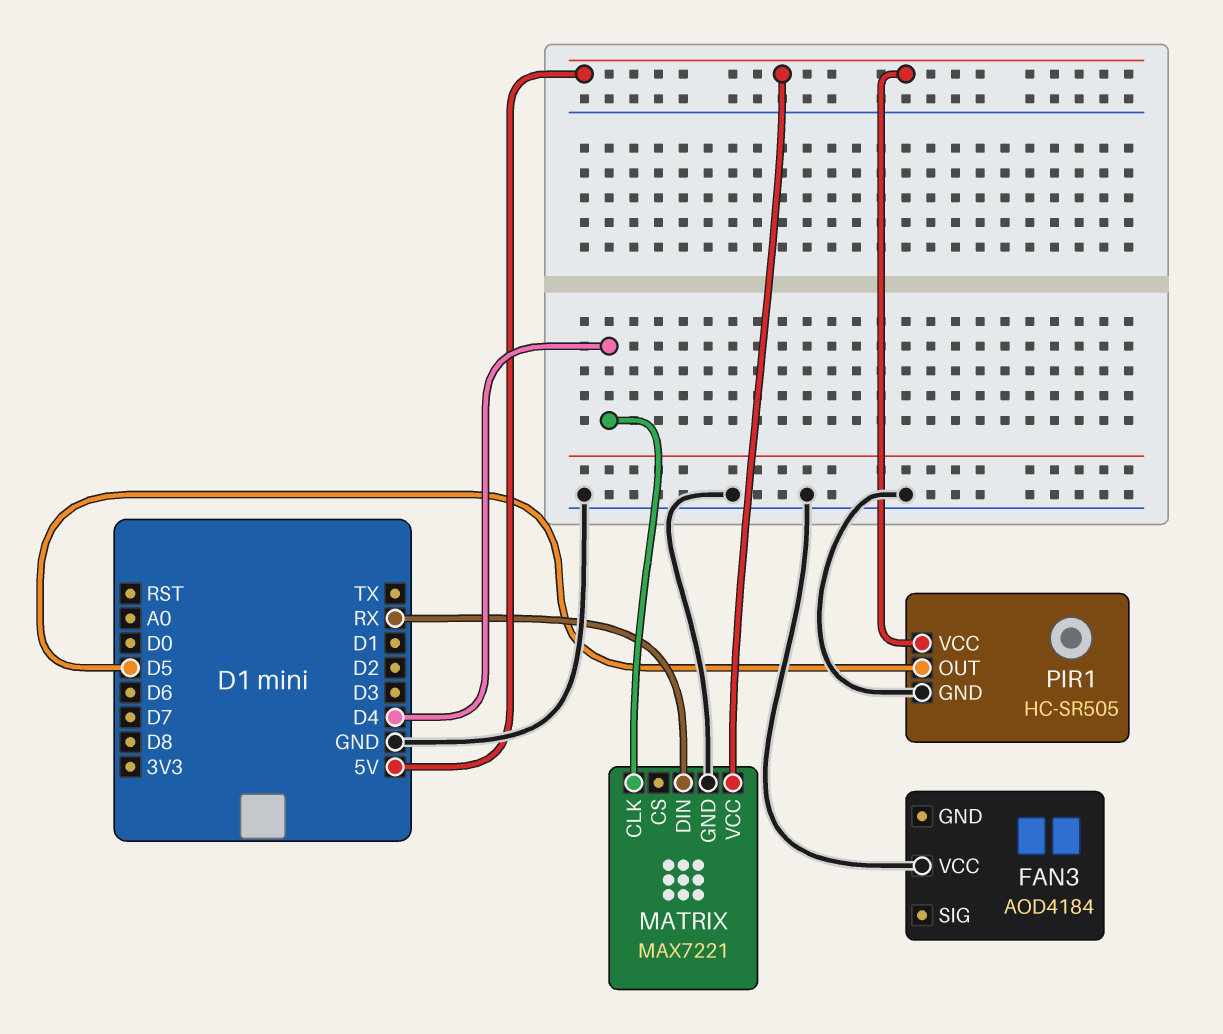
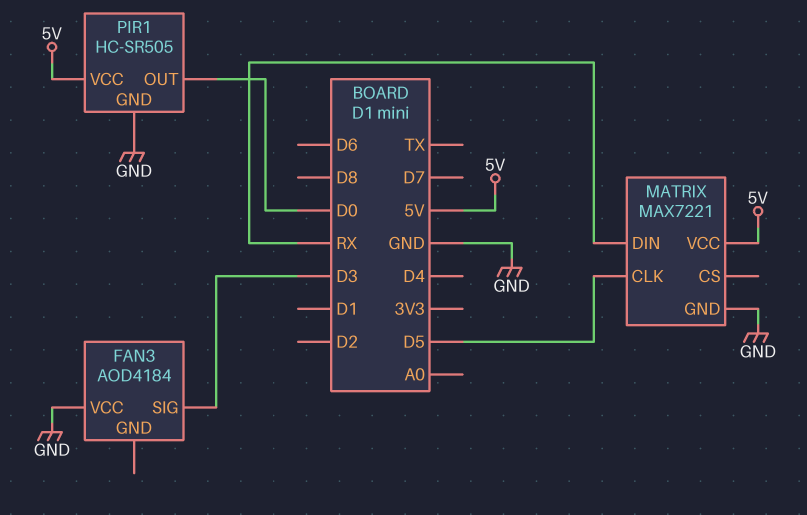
FAN3 pin SIG: none -> D3
MATRIX pin CLK: D4 -> D5
PIR1 pin OUT: D5 -> D0

